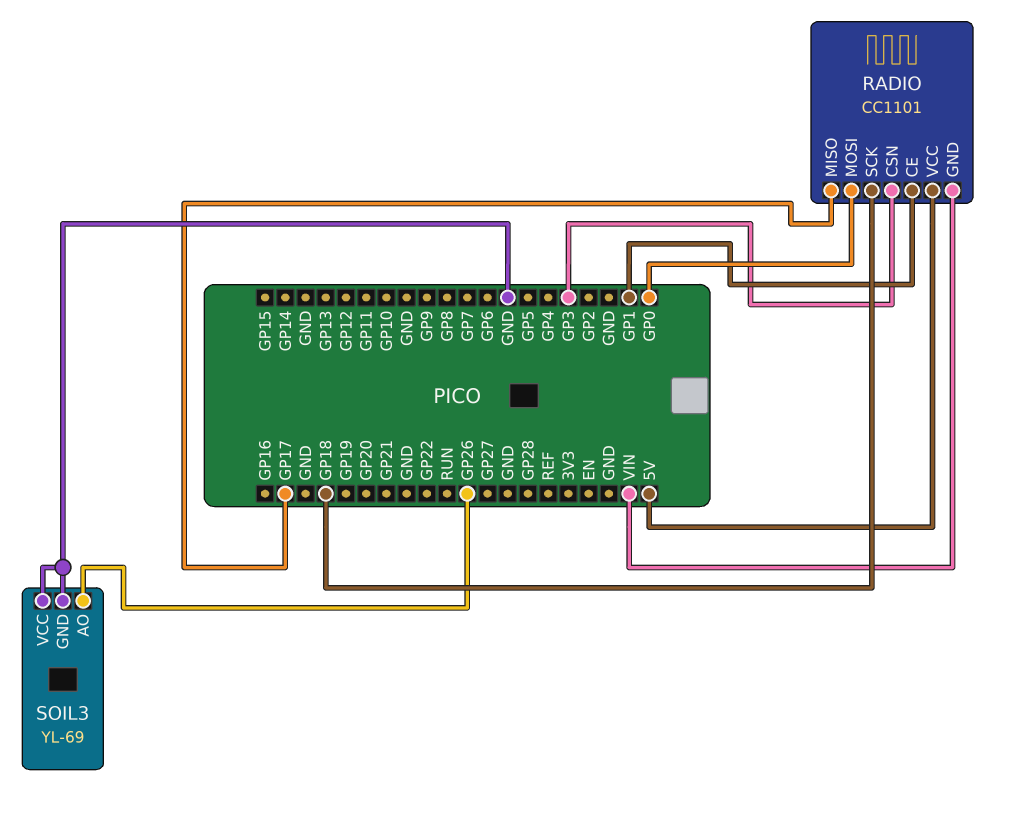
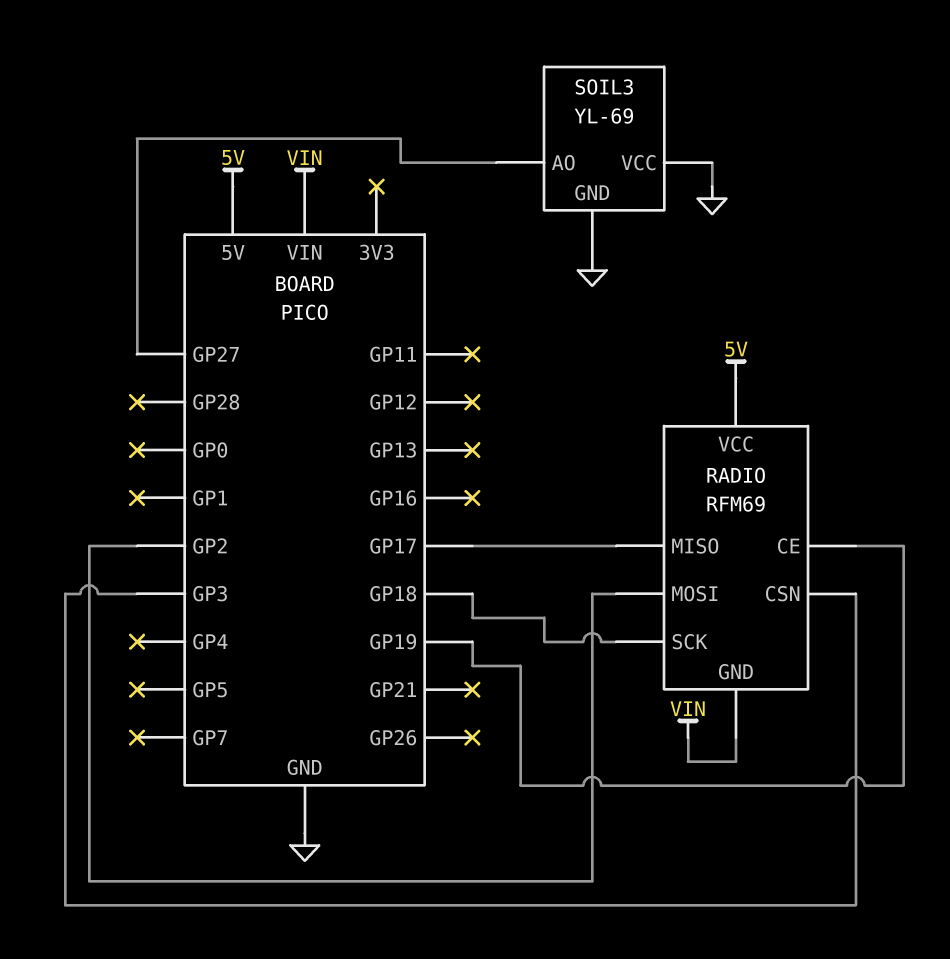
RADIO: CC1101 -> RFM69
RADIO pin CE: GP1 -> GP19
RADIO pin MOSI: GP0 -> GP2
SOIL3 pin AO: GP26 -> GP27

